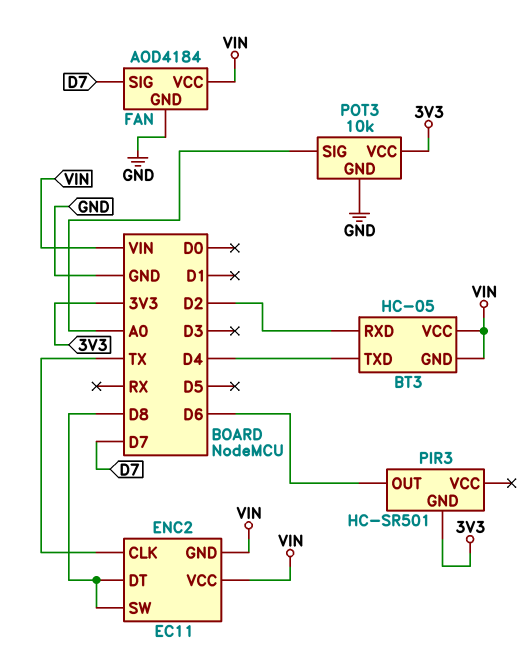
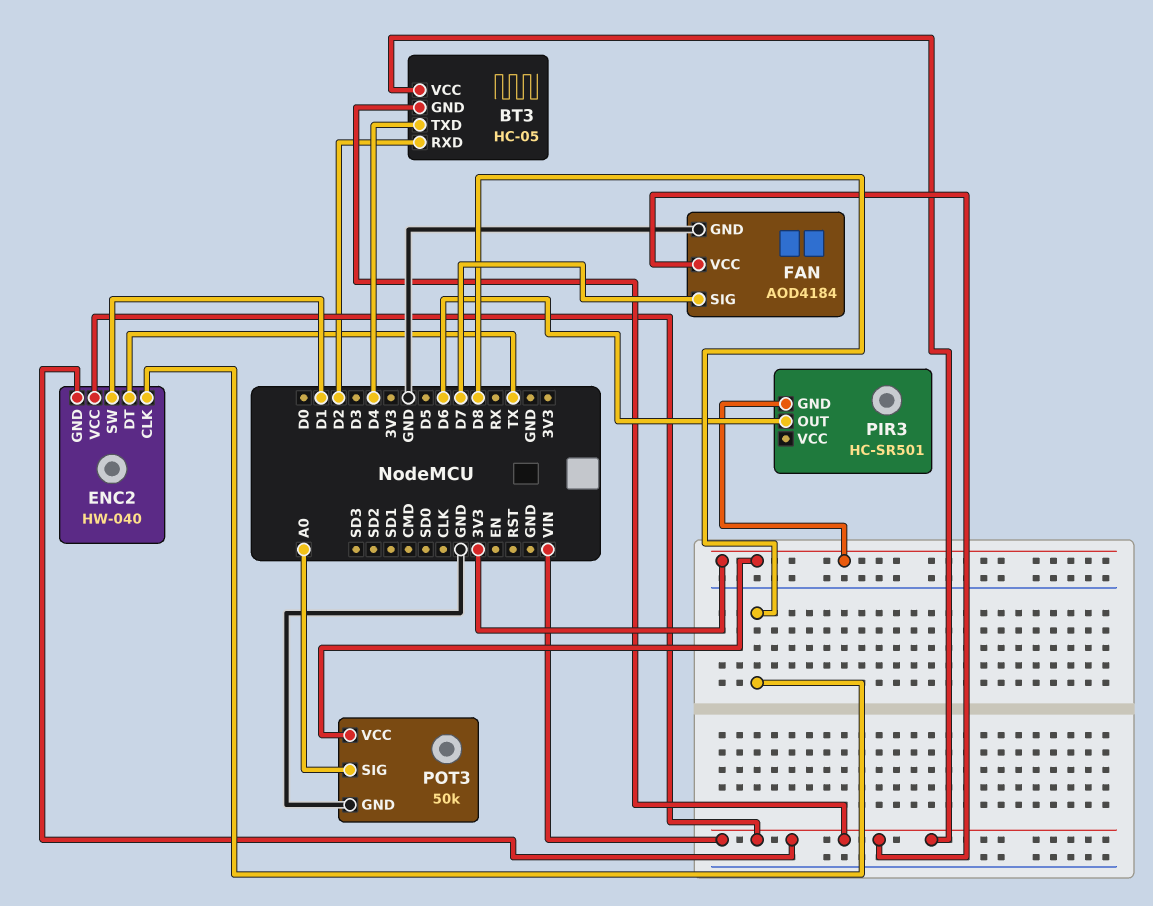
ENC2: EC11 -> HW-040
ENC2 pin CLK: TX -> D8
ENC2 pin DT: D8 -> TX
ENC2 pin SW: D8 -> D1
POT3: 10k -> 50k

